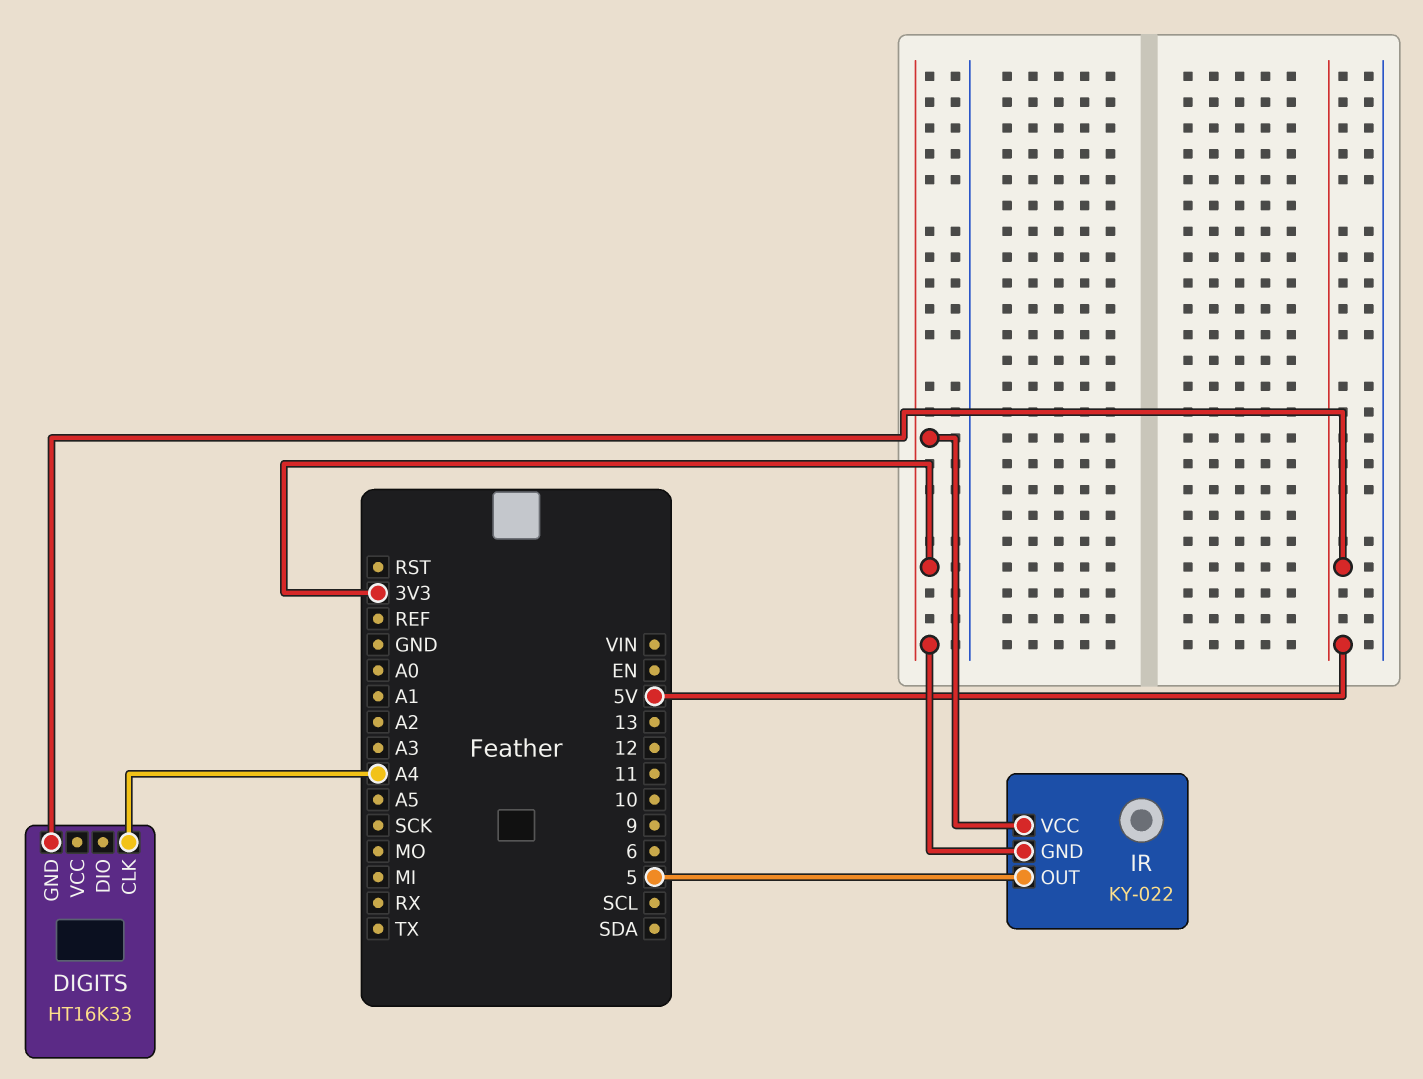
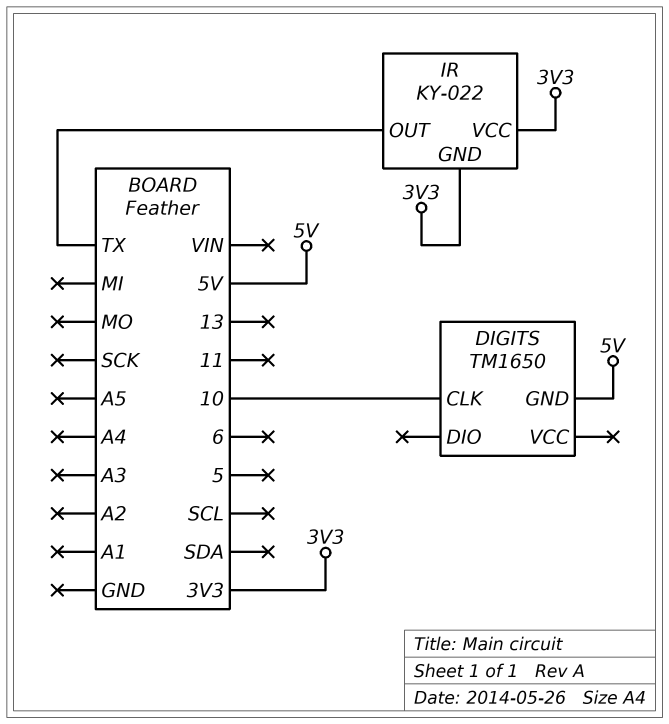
DIGITS: HT16K33 -> TM1650
DIGITS pin CLK: A4 -> 10
IR pin OUT: 5 -> TX

